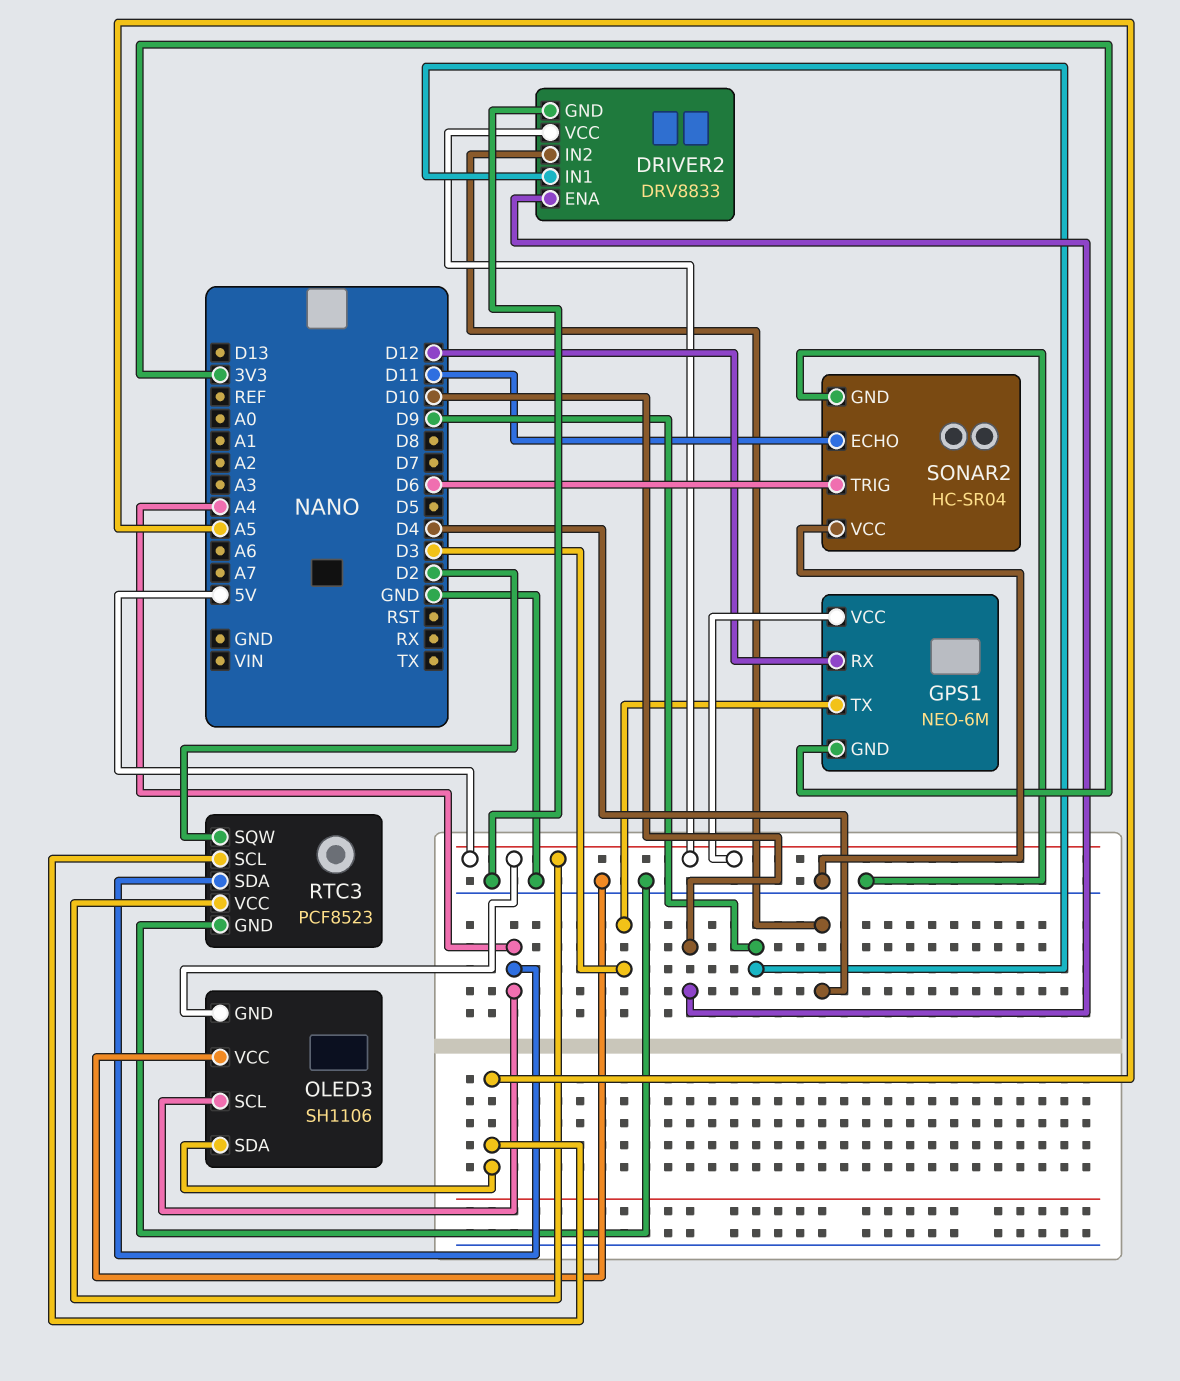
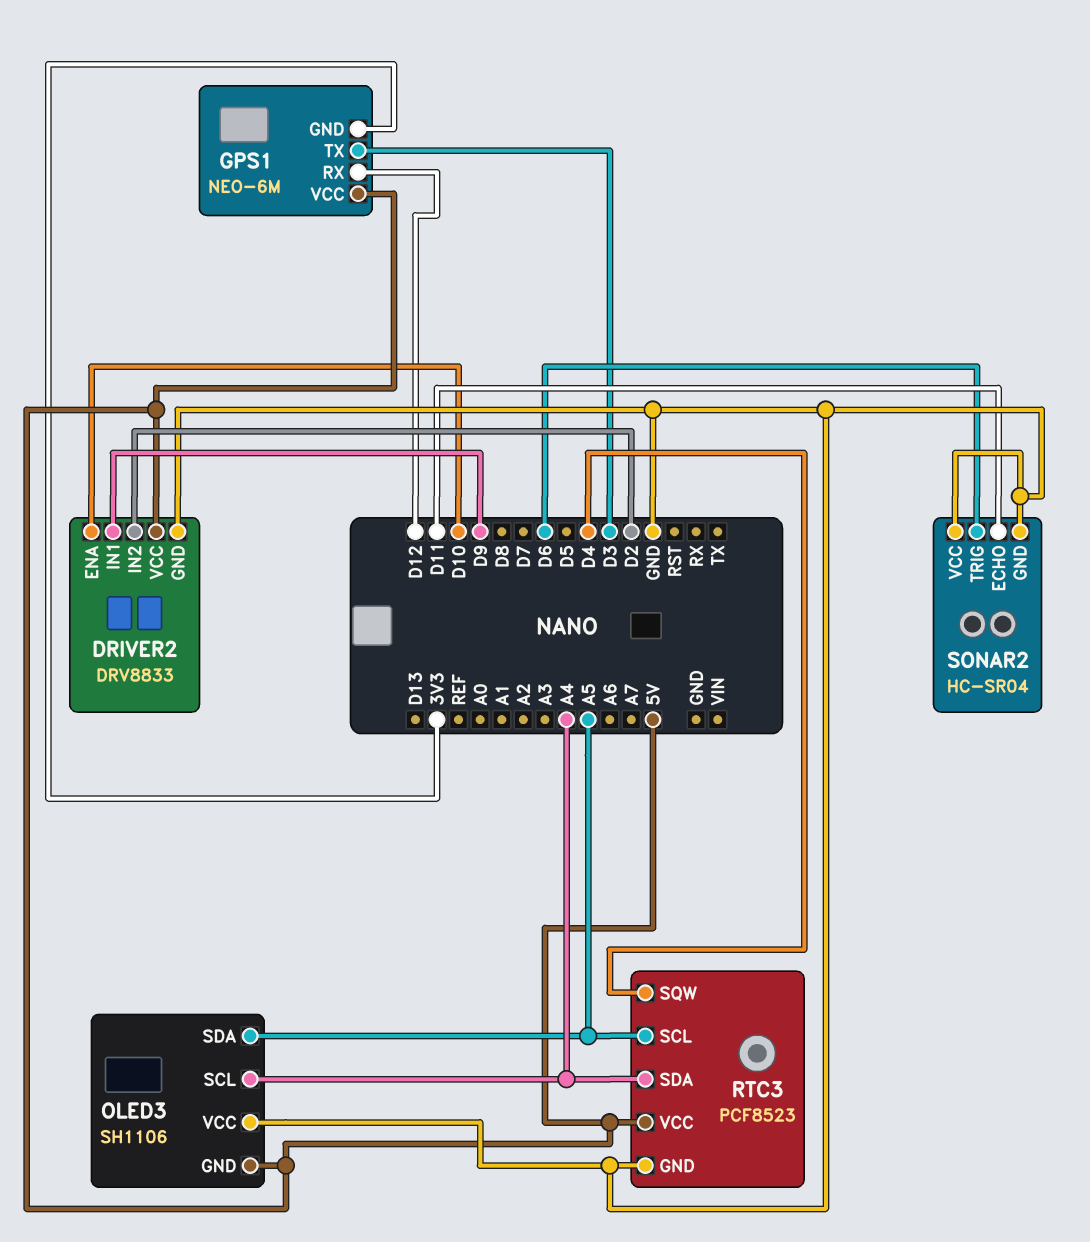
DRIVER2 pin IN2: D4 -> D2
RTC3 pin SQW: D2 -> D4

